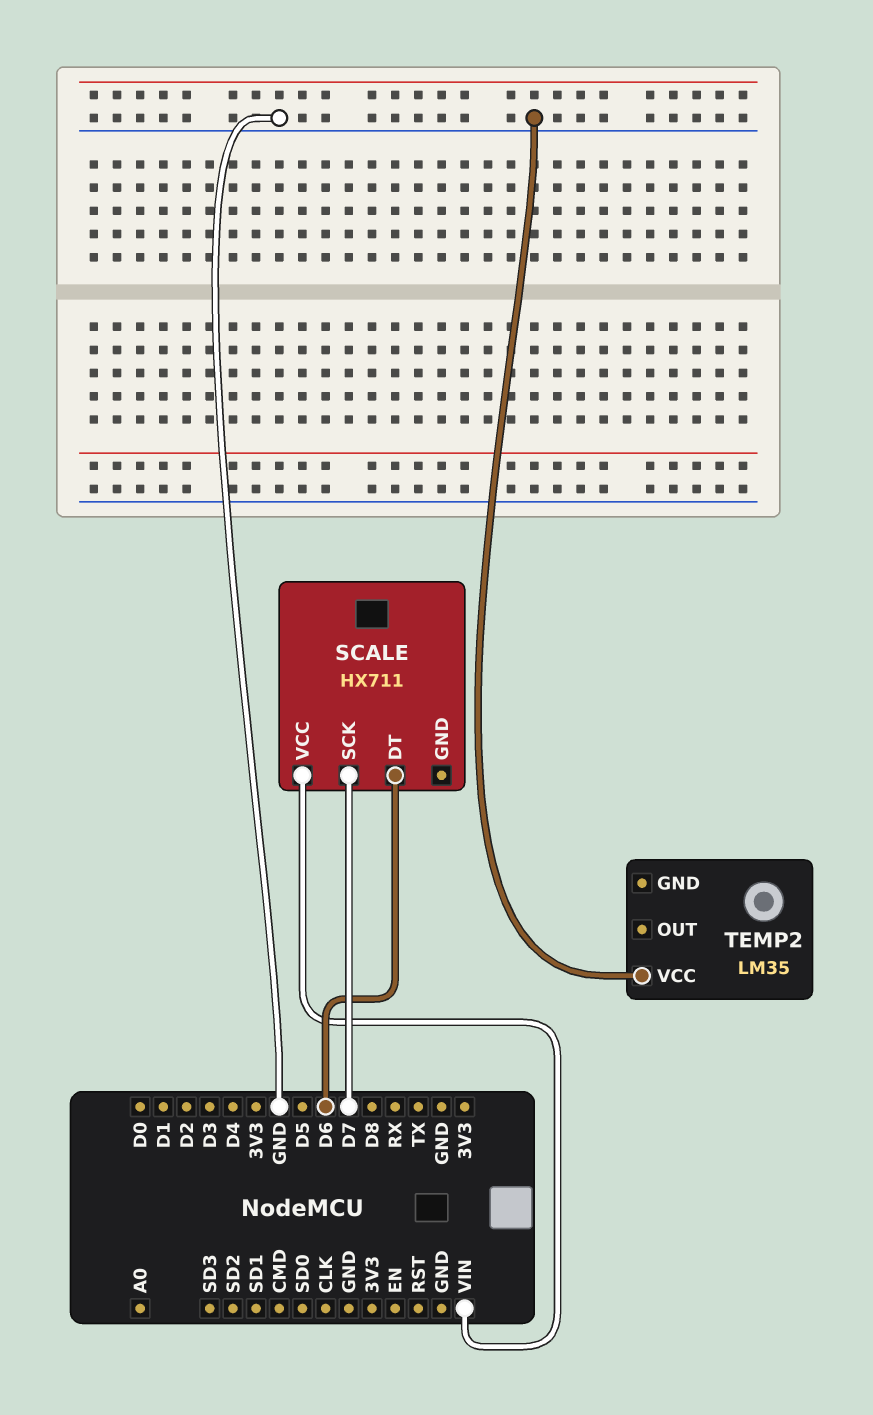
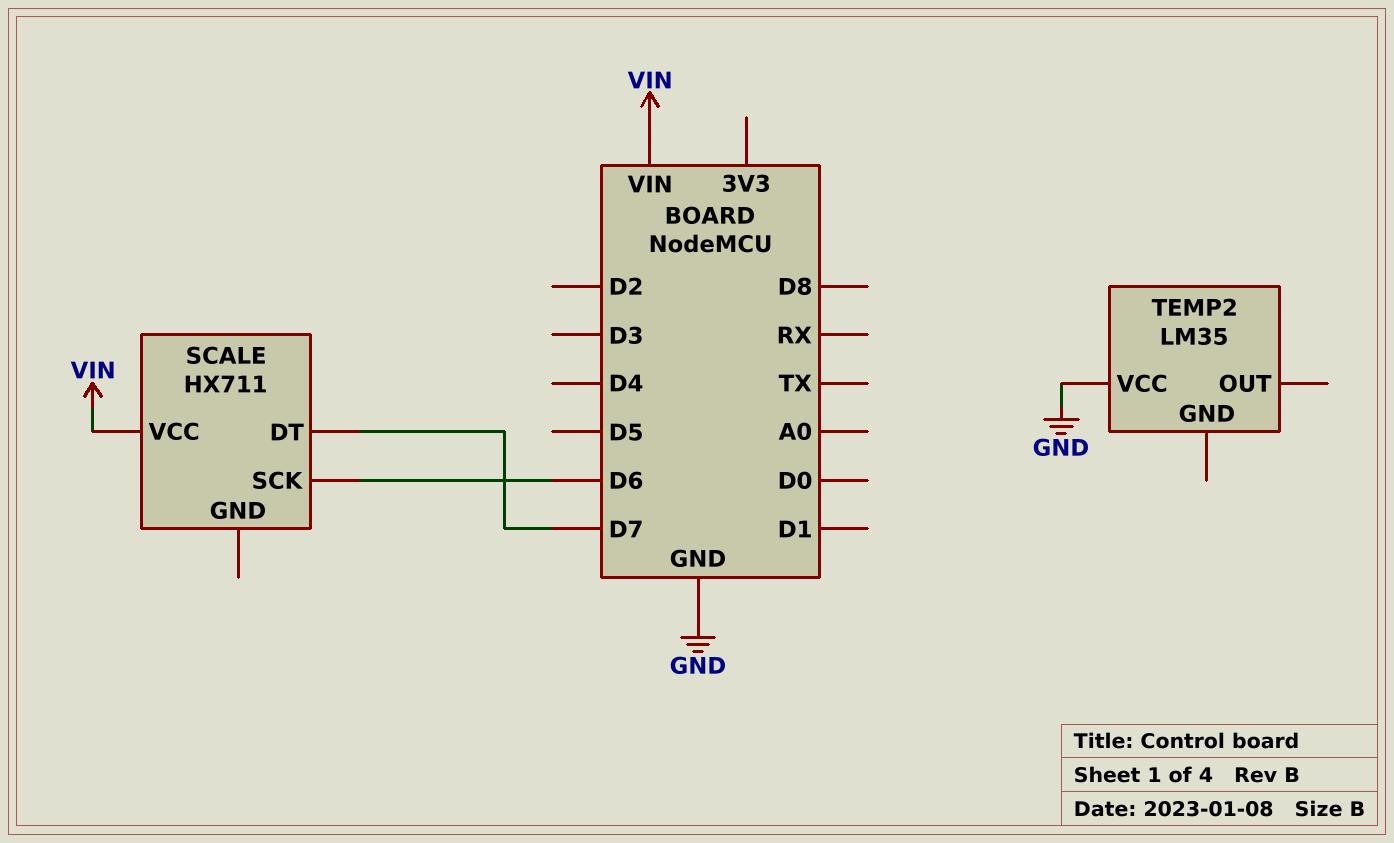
SCALE pin DT: D6 -> D7
SCALE pin SCK: D7 -> D6

